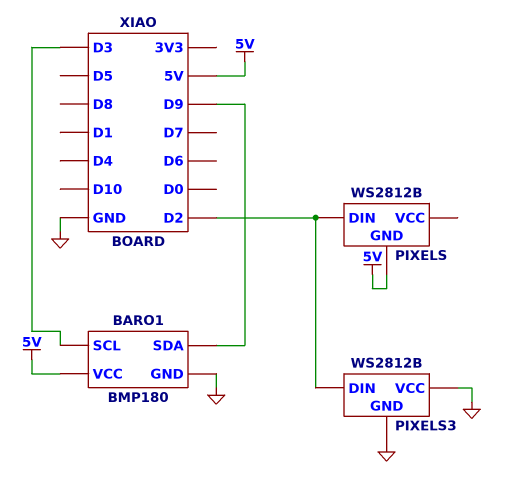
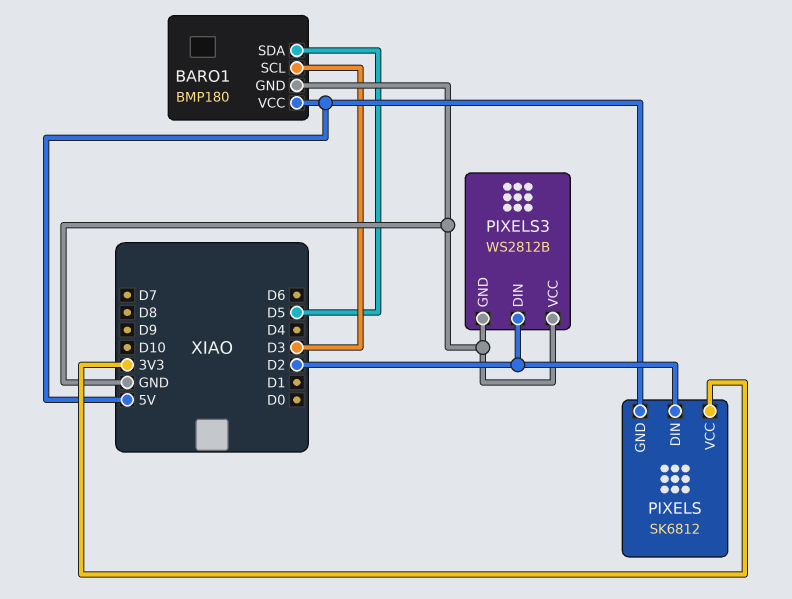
BARO1 pin SDA: D9 -> D5
PIXELS: WS2812B -> SK6812
PIXELS pin VCC: none -> 3V3

